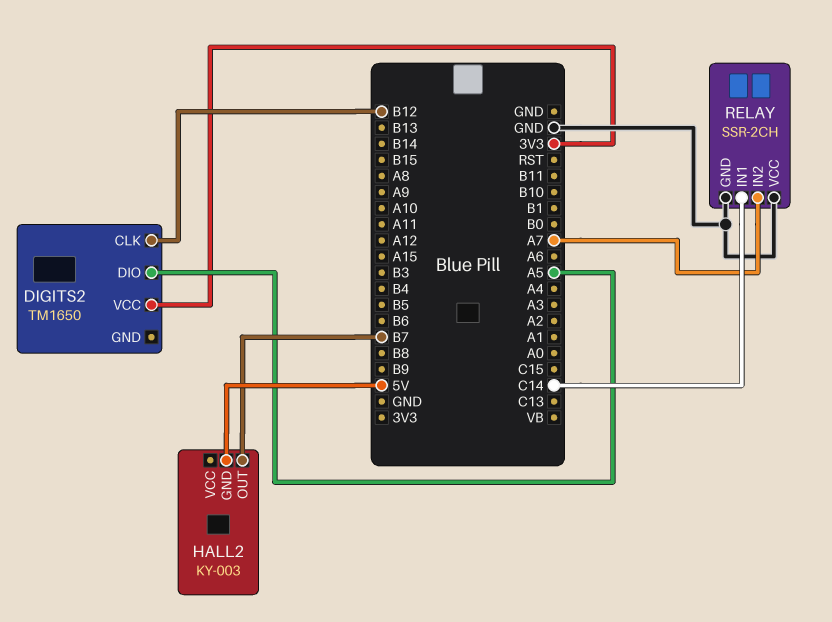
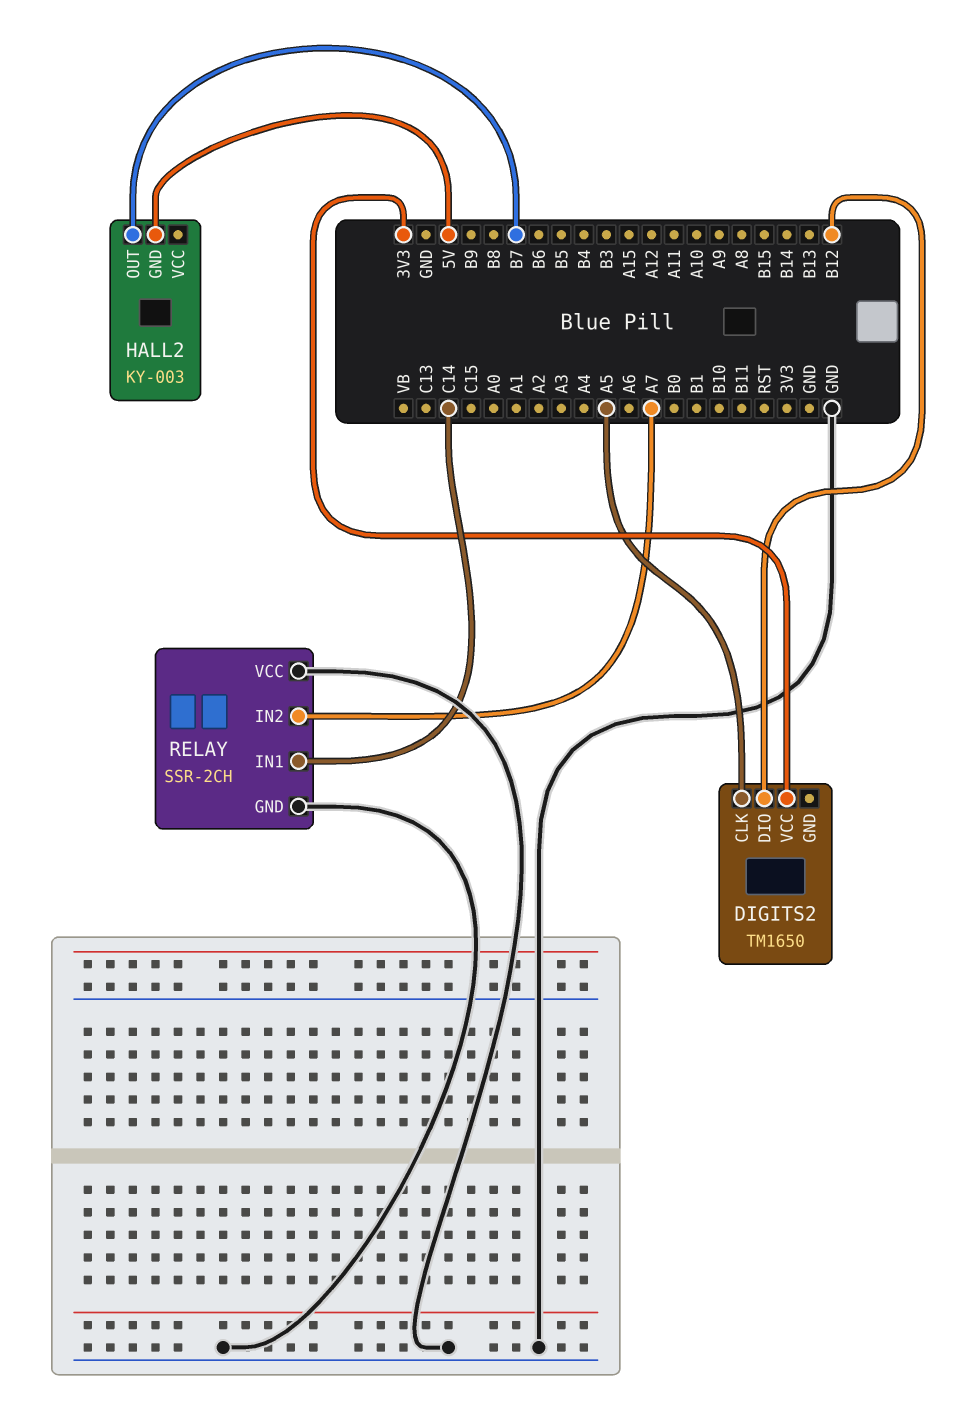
DIGITS2 pin CLK: B12 -> A5
DIGITS2 pin DIO: A5 -> B12

